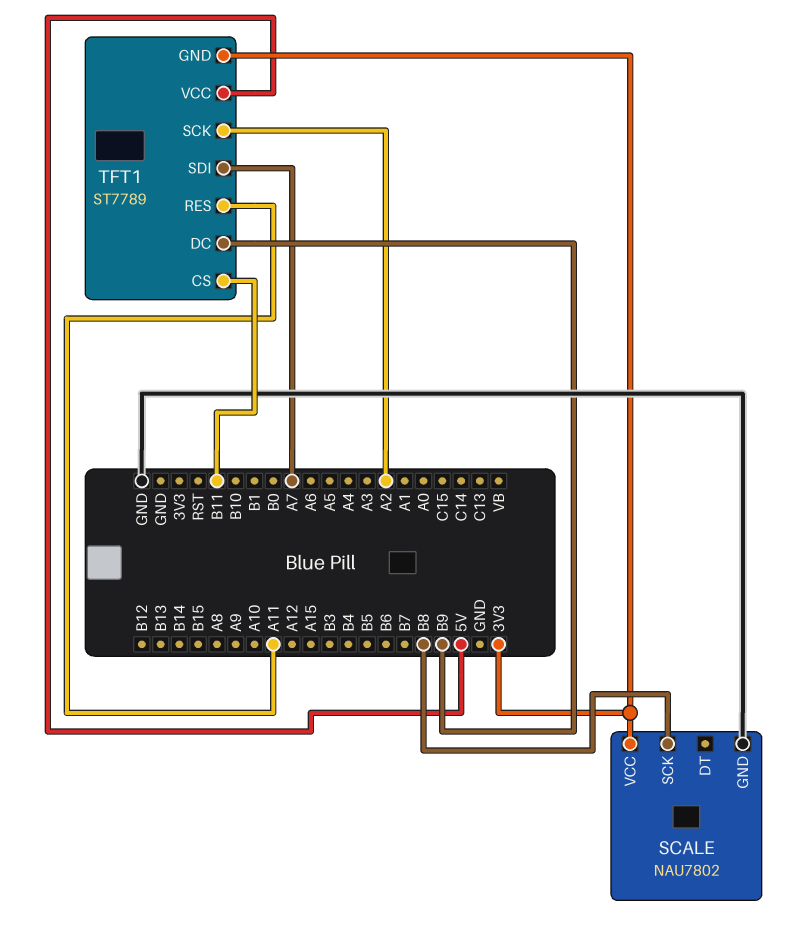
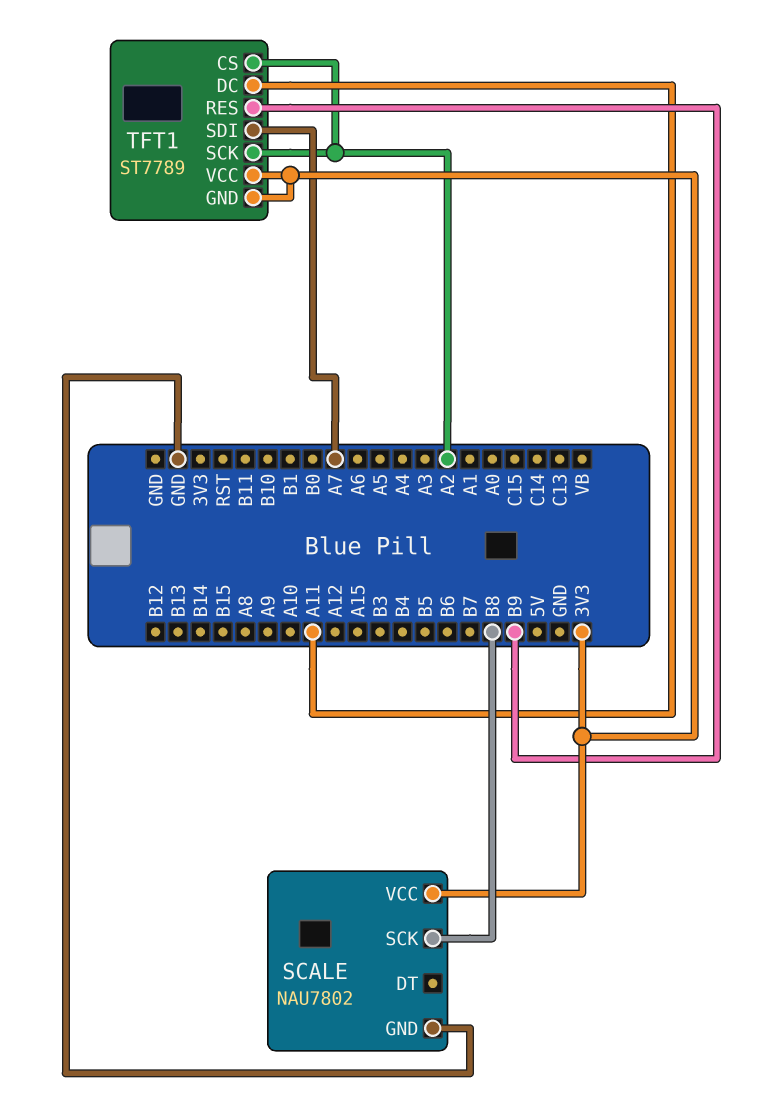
TFT1 pin CS: B11 -> A2
TFT1 pin DC: B9 -> A11
TFT1 pin RES: A11 -> B9
TFT1 pin VCC: 5V -> 3V3

